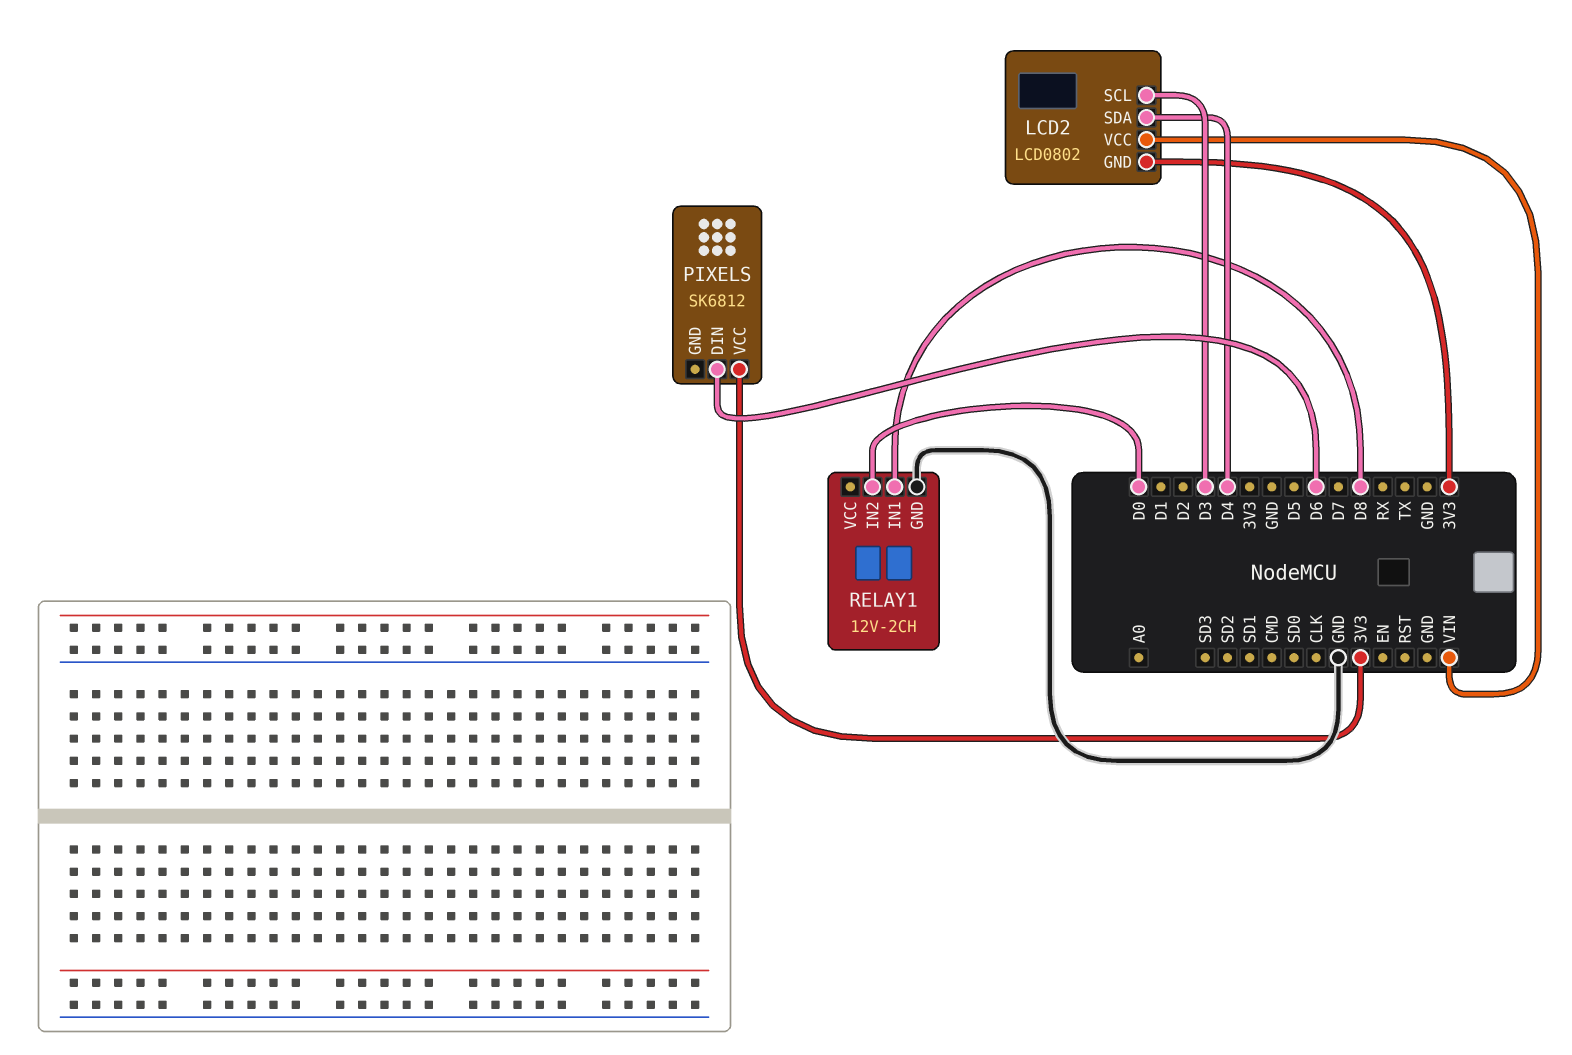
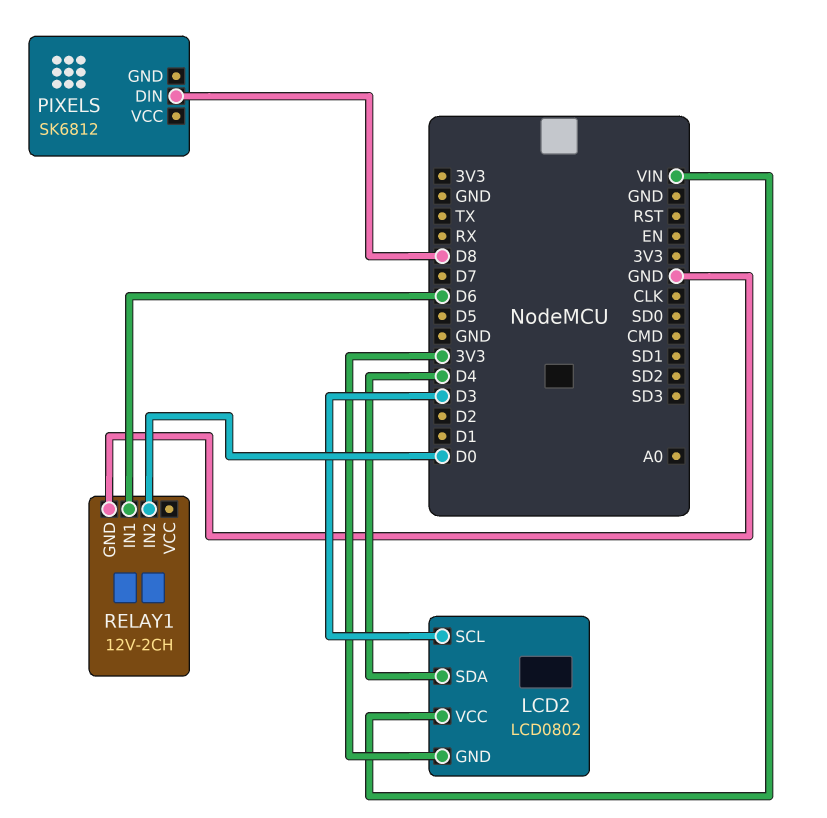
PIXELS pin DIN: D6 -> D8
PIXELS pin VCC: 3V3 -> none
RELAY1 pin IN1: D8 -> D6

